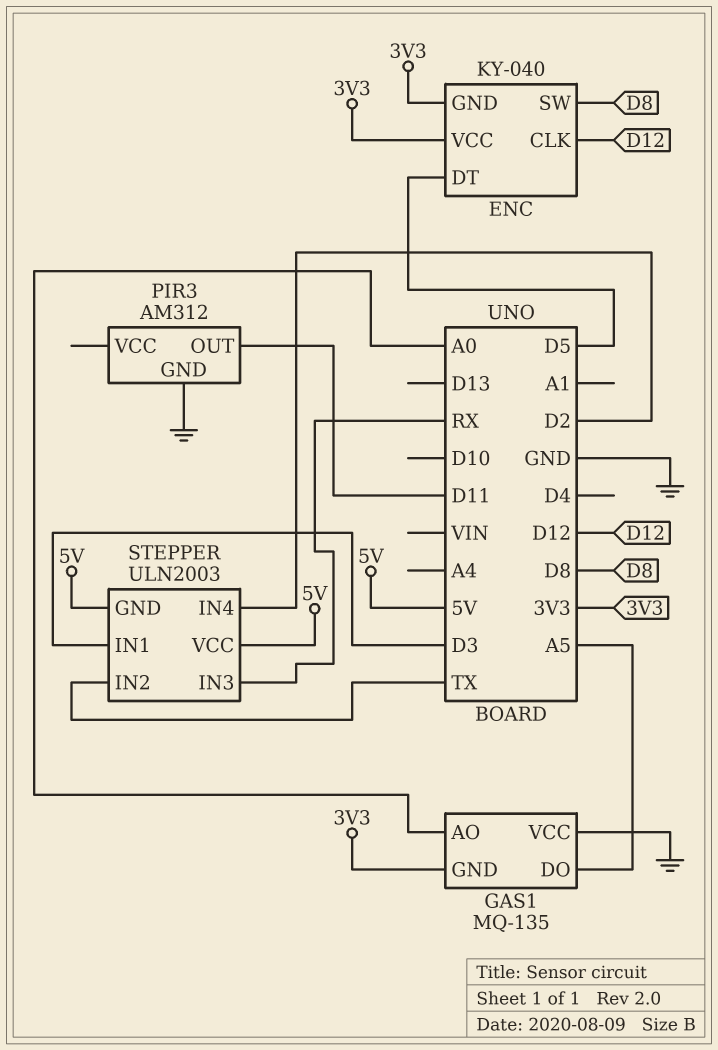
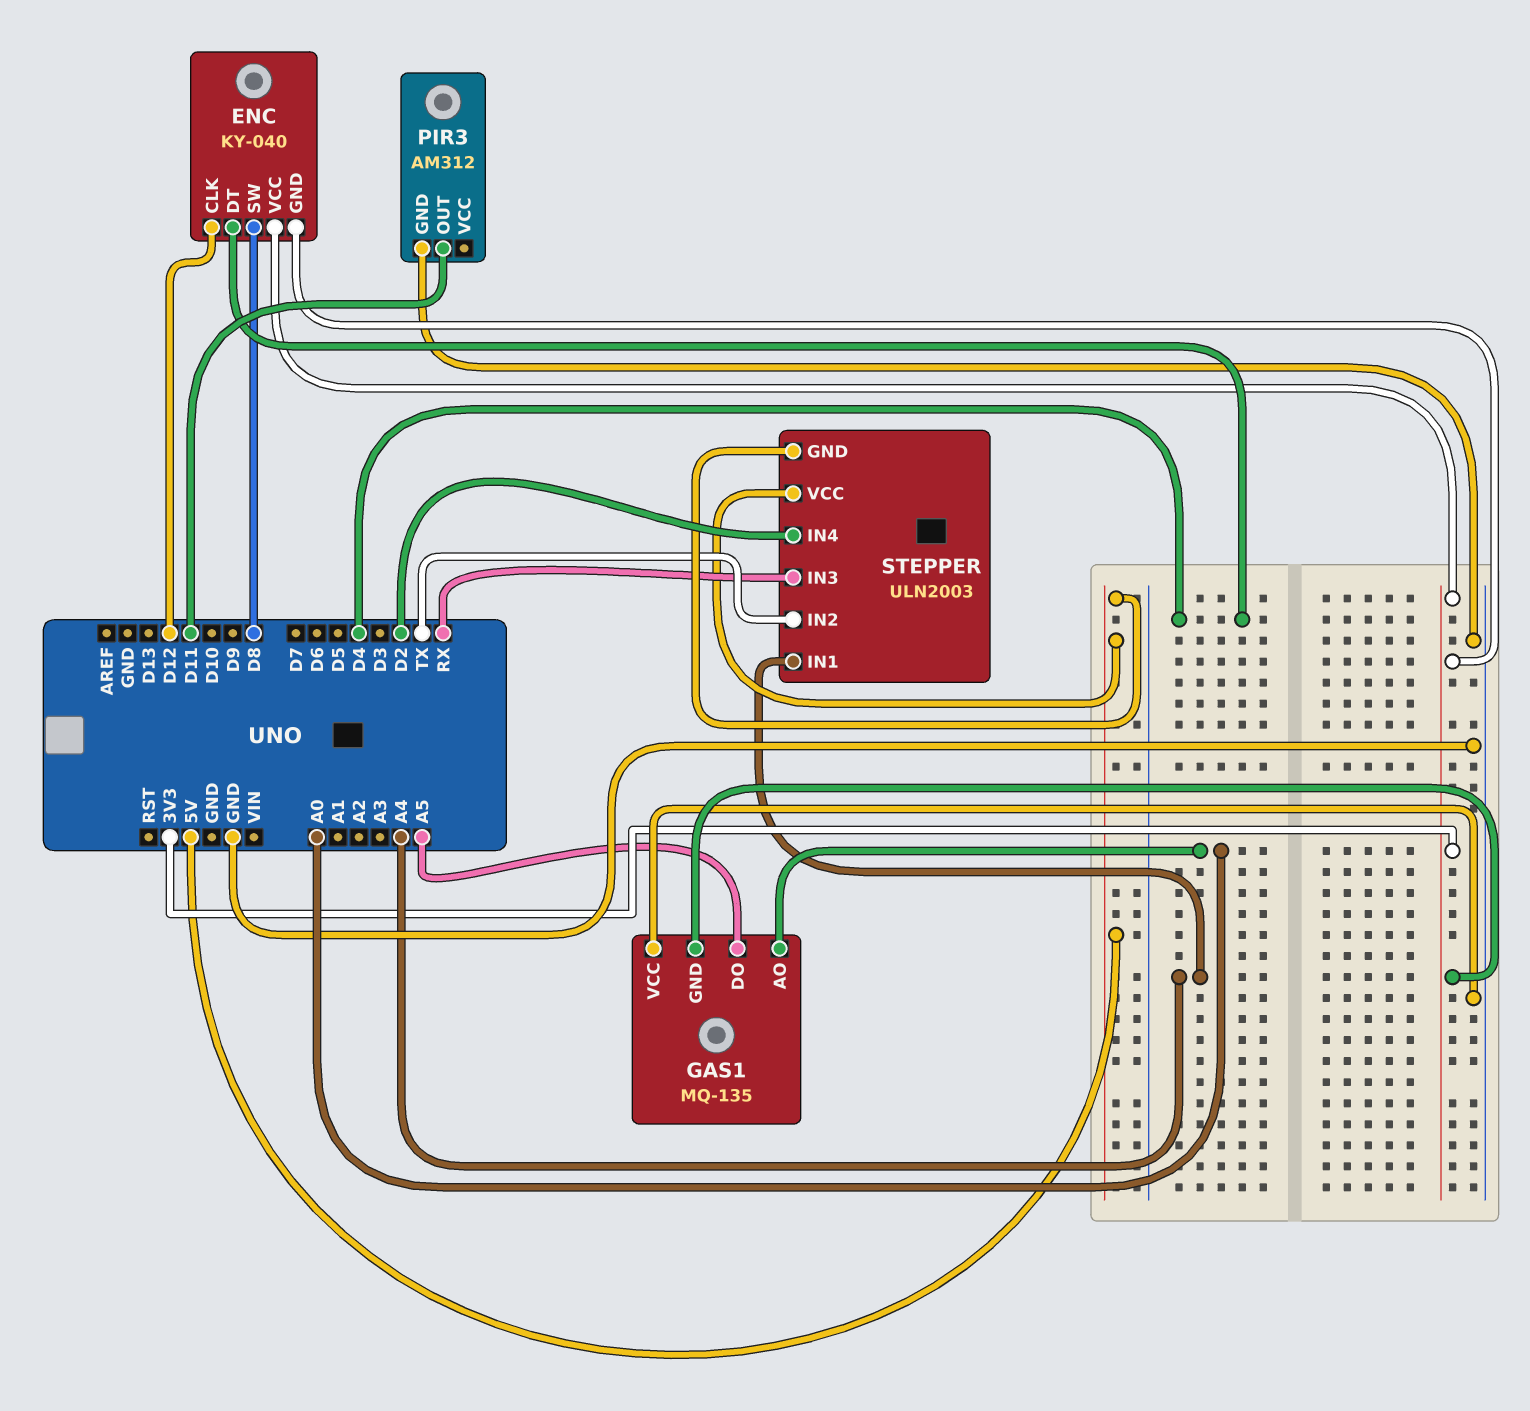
ENC pin DT: D5 -> D4
STEPPER pin IN1: D3 -> A4

